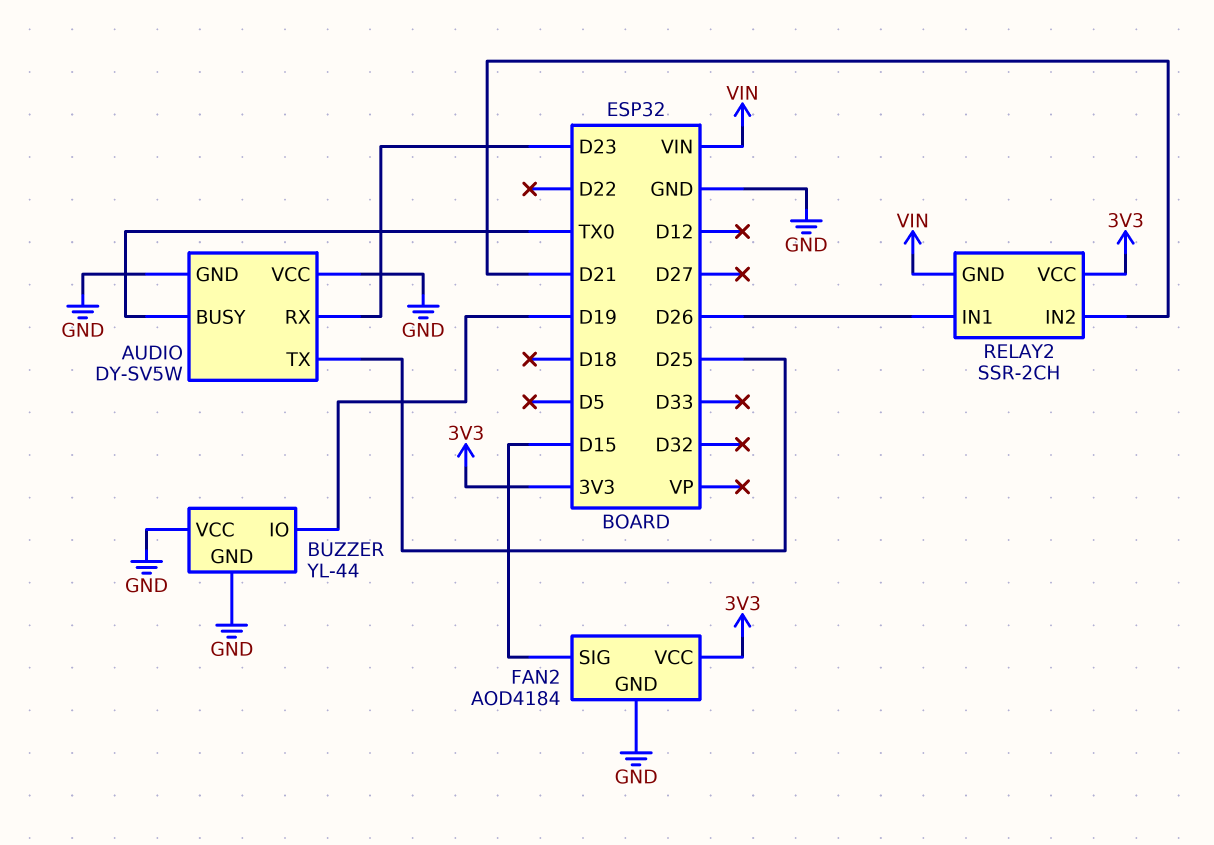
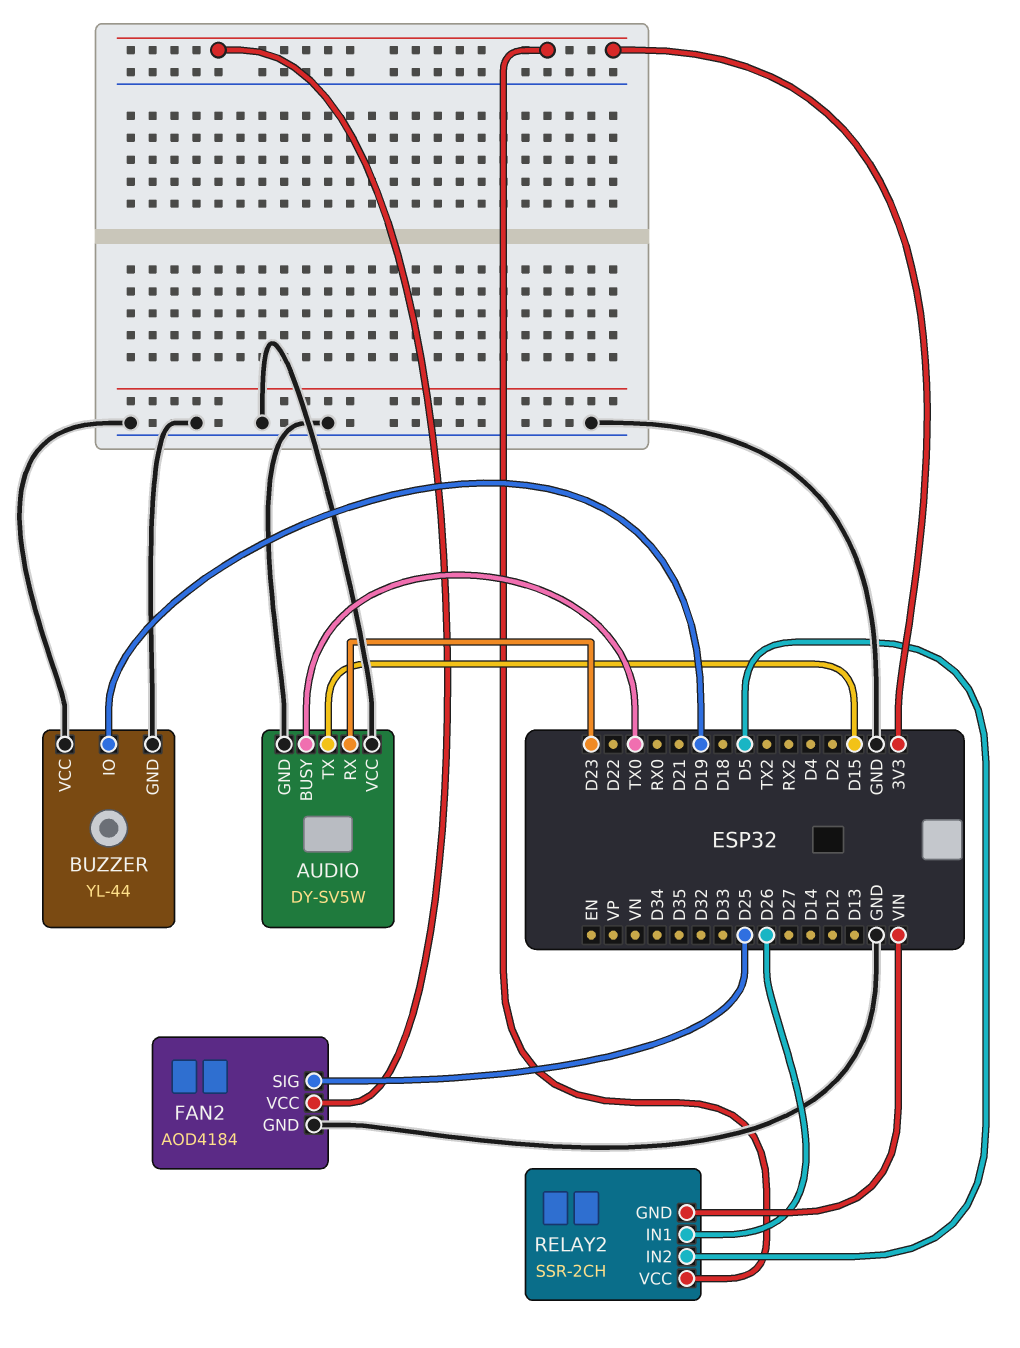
AUDIO pin TX: D25 -> D15
FAN2 pin SIG: D15 -> D25
RELAY2 pin IN2: D21 -> D5

